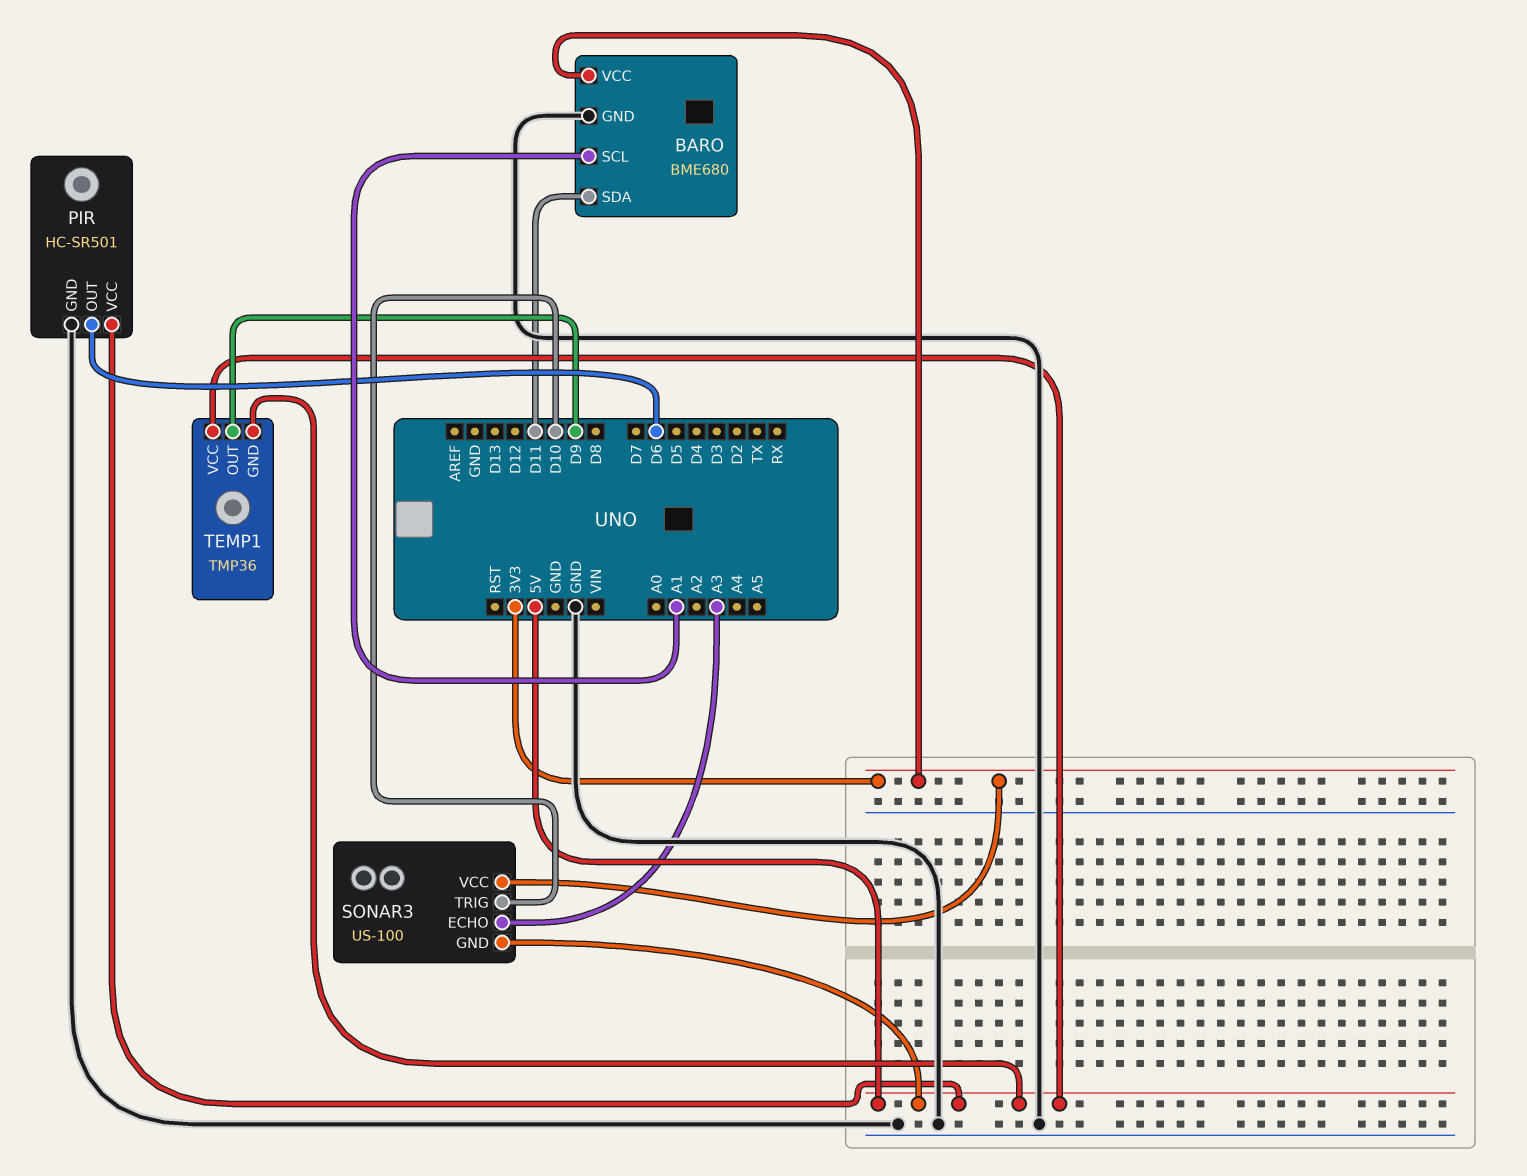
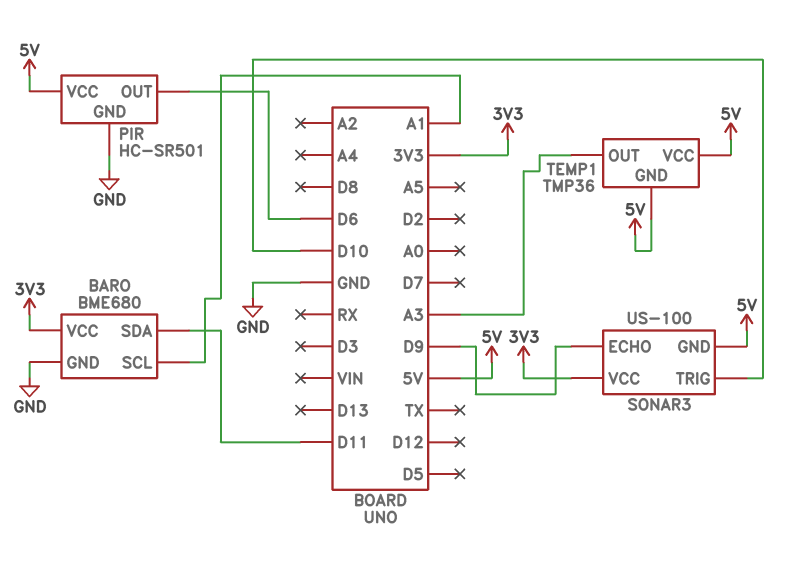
SONAR3 pin ECHO: A3 -> D9
TEMP1 pin OUT: D9 -> A3

